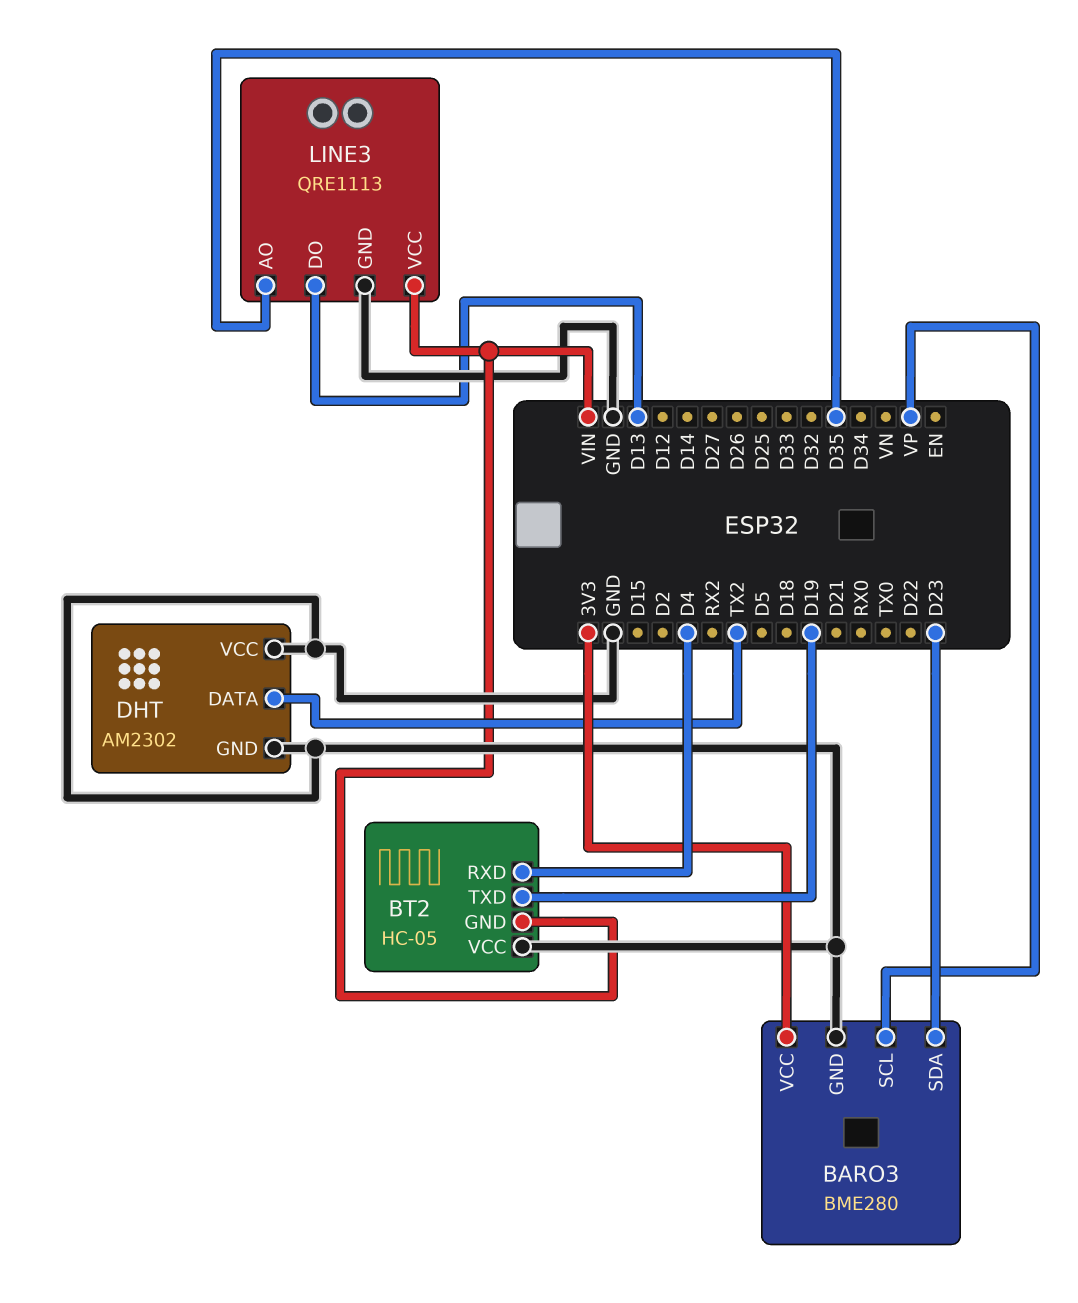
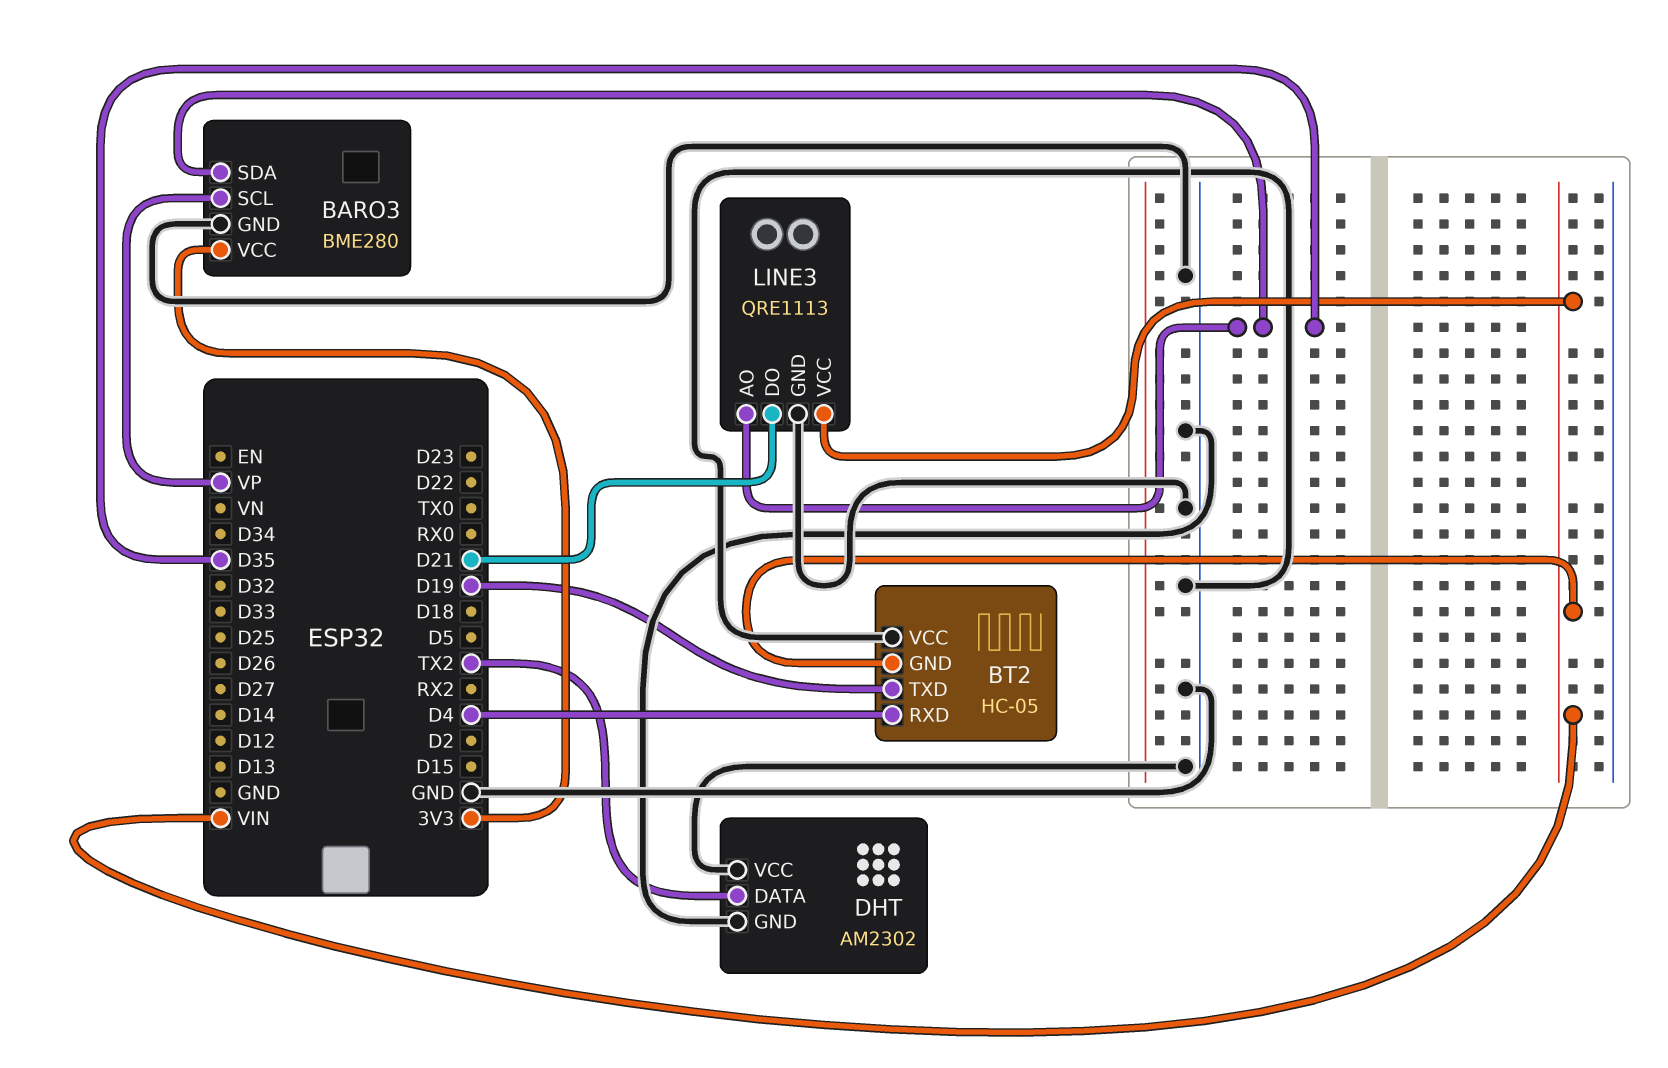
BARO3 pin SDA: D23 -> D35
LINE3 pin DO: D13 -> D21

